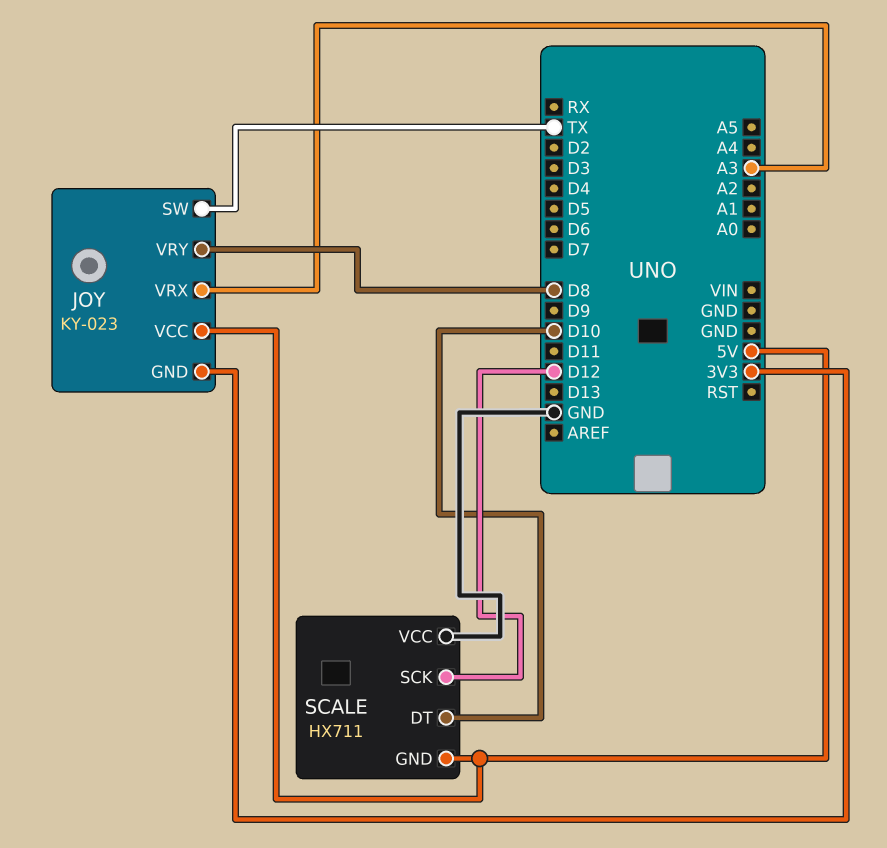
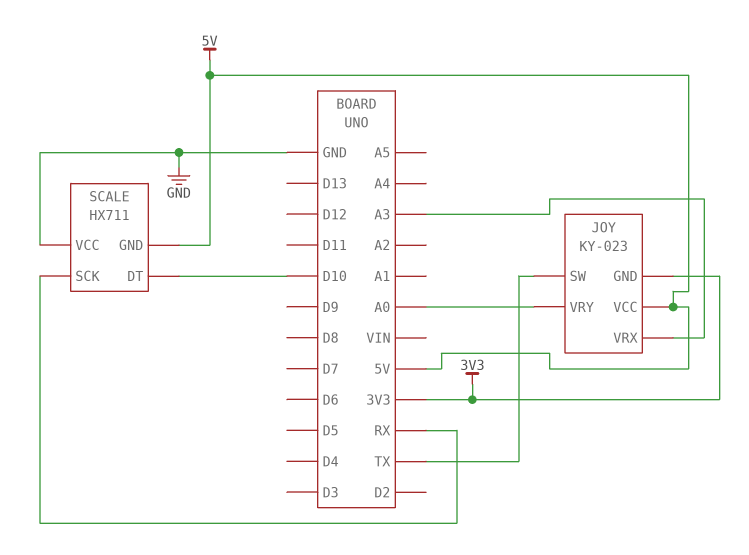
JOY pin VRY: D8 -> A0
SCALE pin SCK: D12 -> RX

